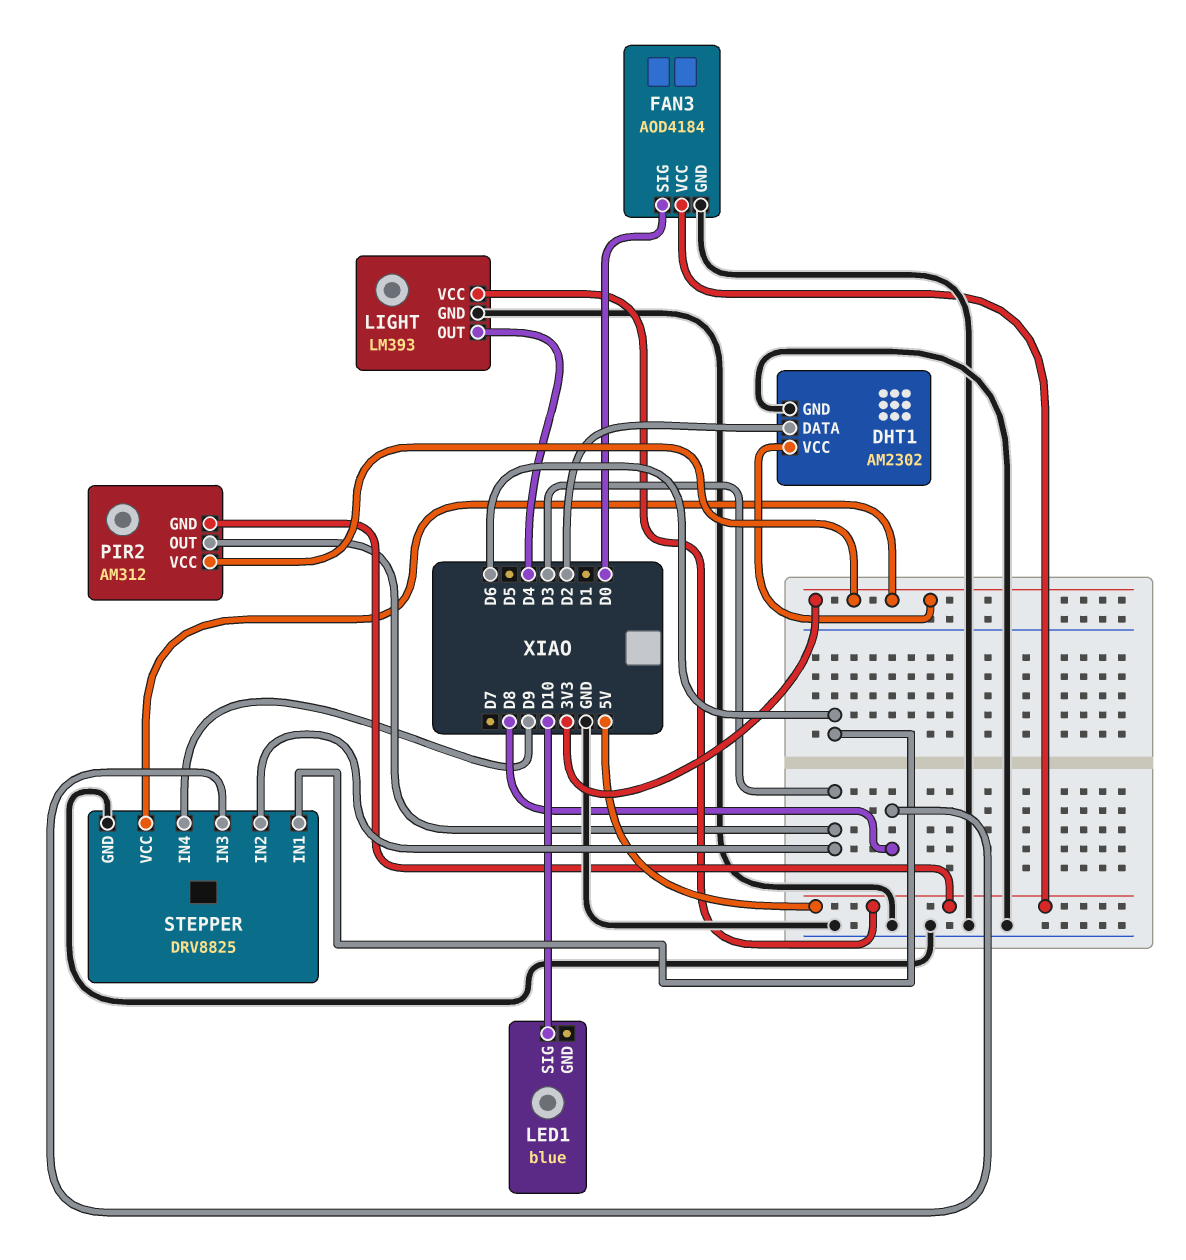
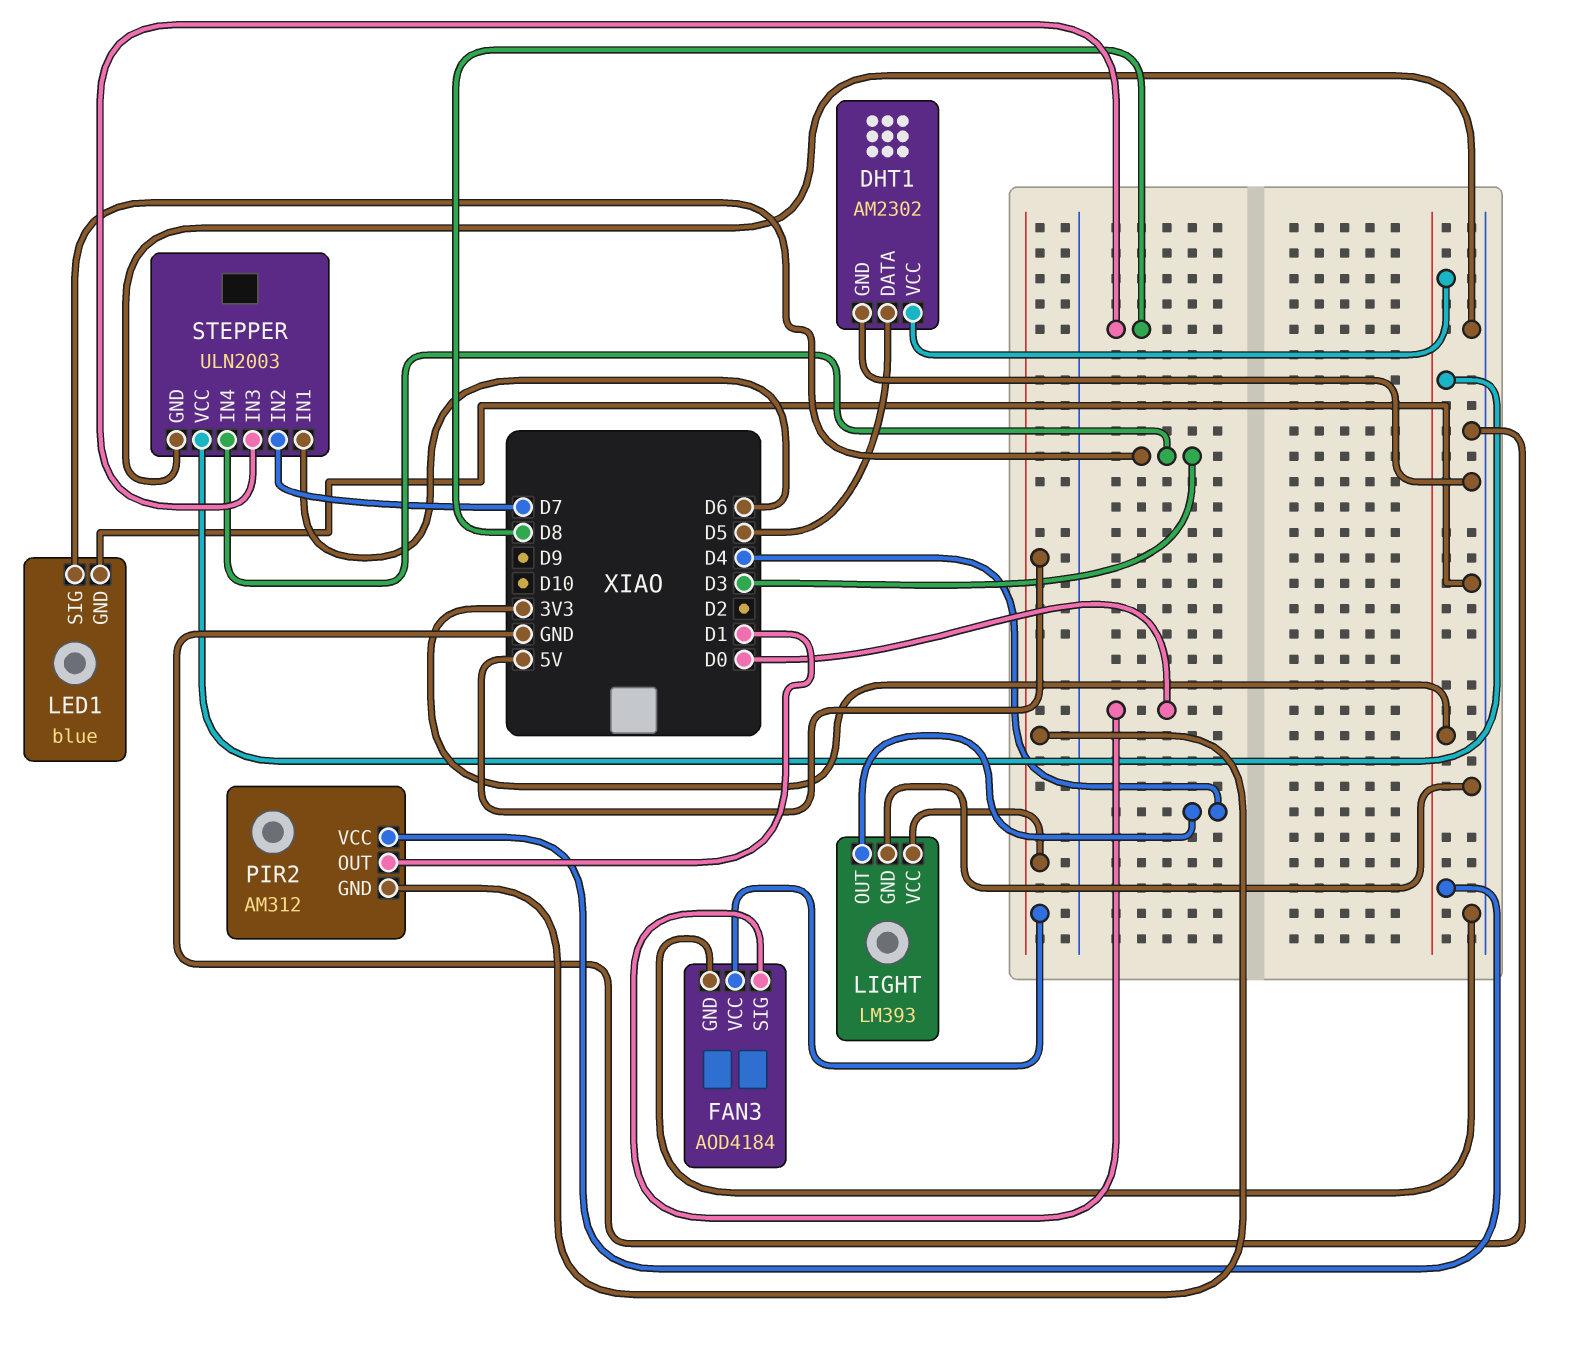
DHT1 pin DATA: D2 -> D5
LED1 pin GND: none -> GND
LED1 pin SIG: D10 -> D3
PIR2 pin OUT: D3 -> D1
STEPPER: DRV8825 -> ULN2003
STEPPER pin IN2: D3 -> D7
STEPPER pin IN4: D9 -> D3

